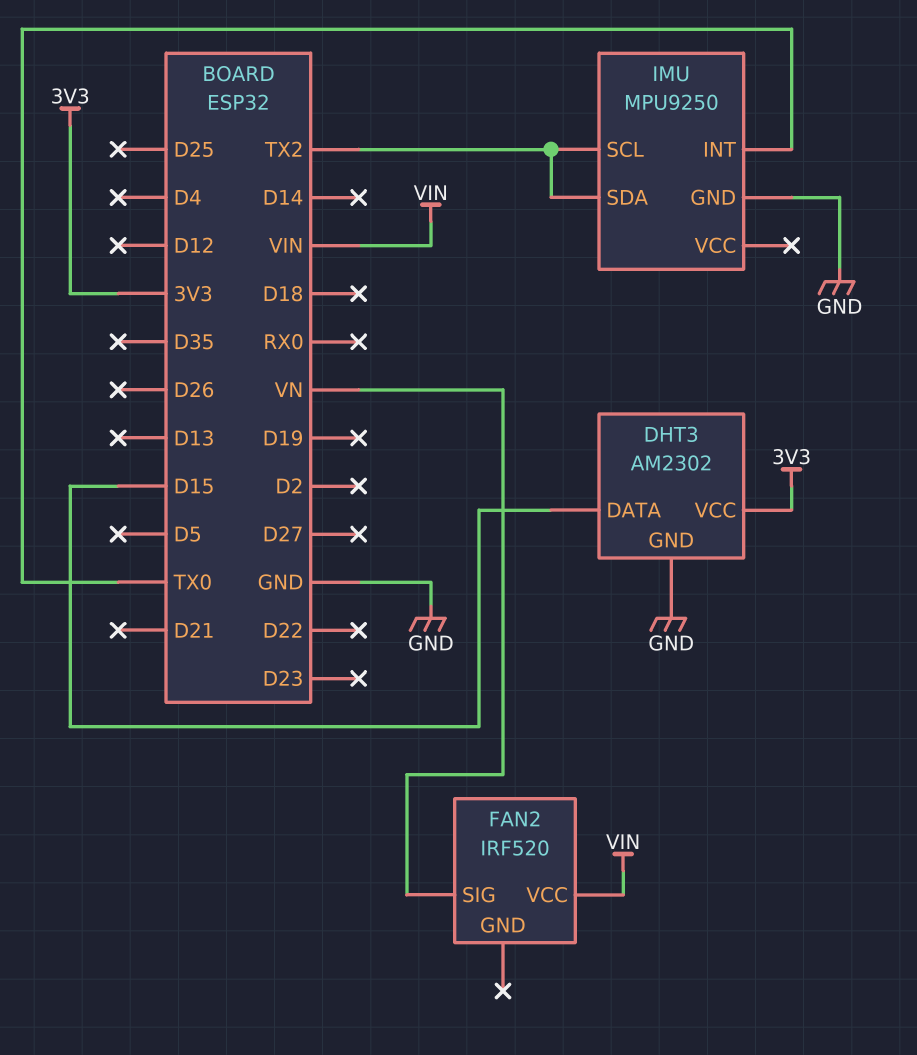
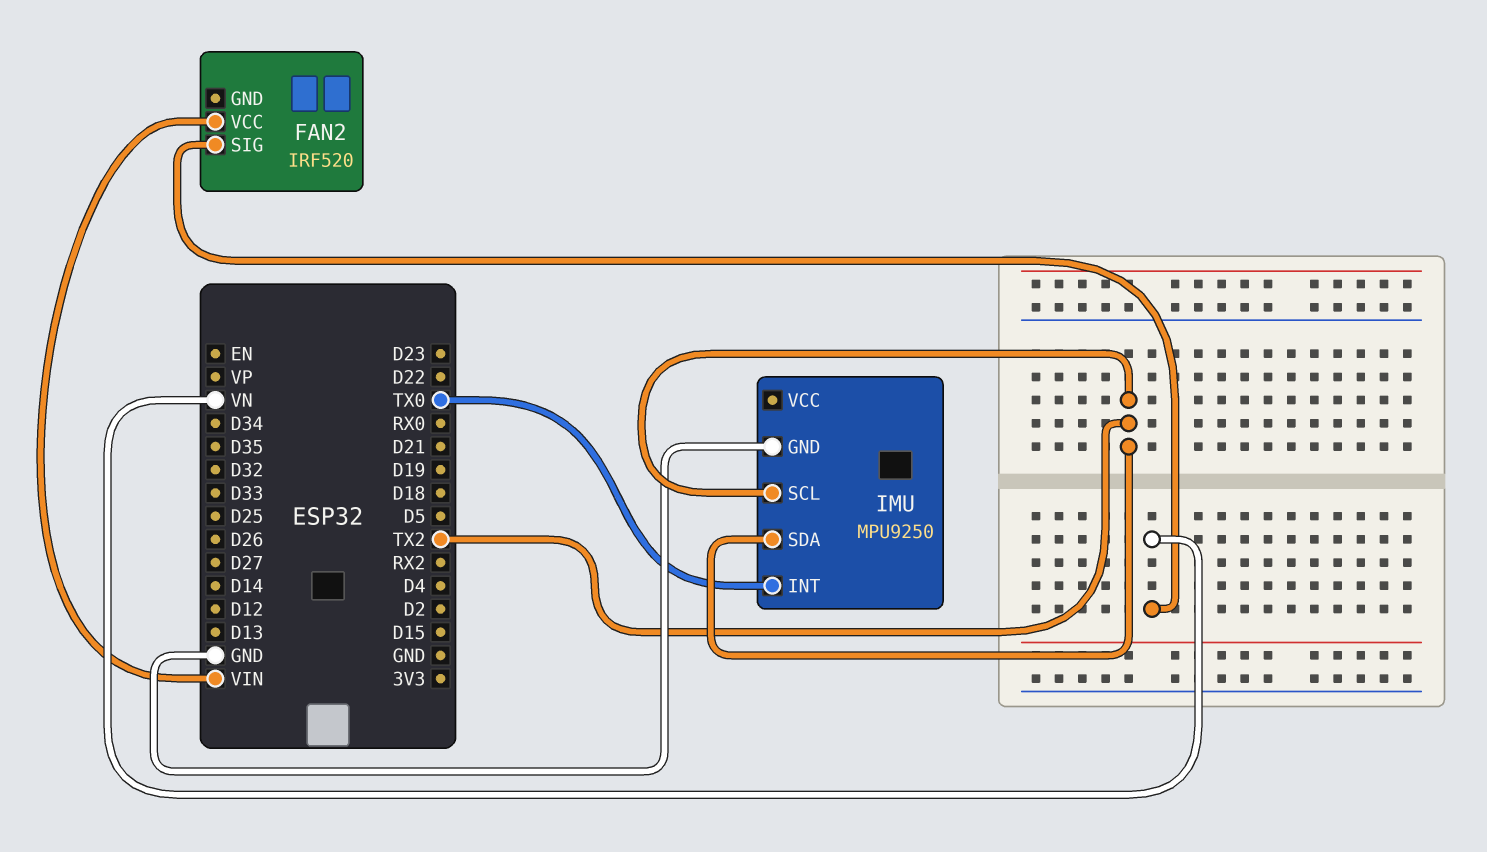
DHT3: AM2302 -> none
DHT3 pin DATA: D15 -> none
DHT3 pin GND: GND -> none
DHT3 pin VCC: 3V3 -> none

